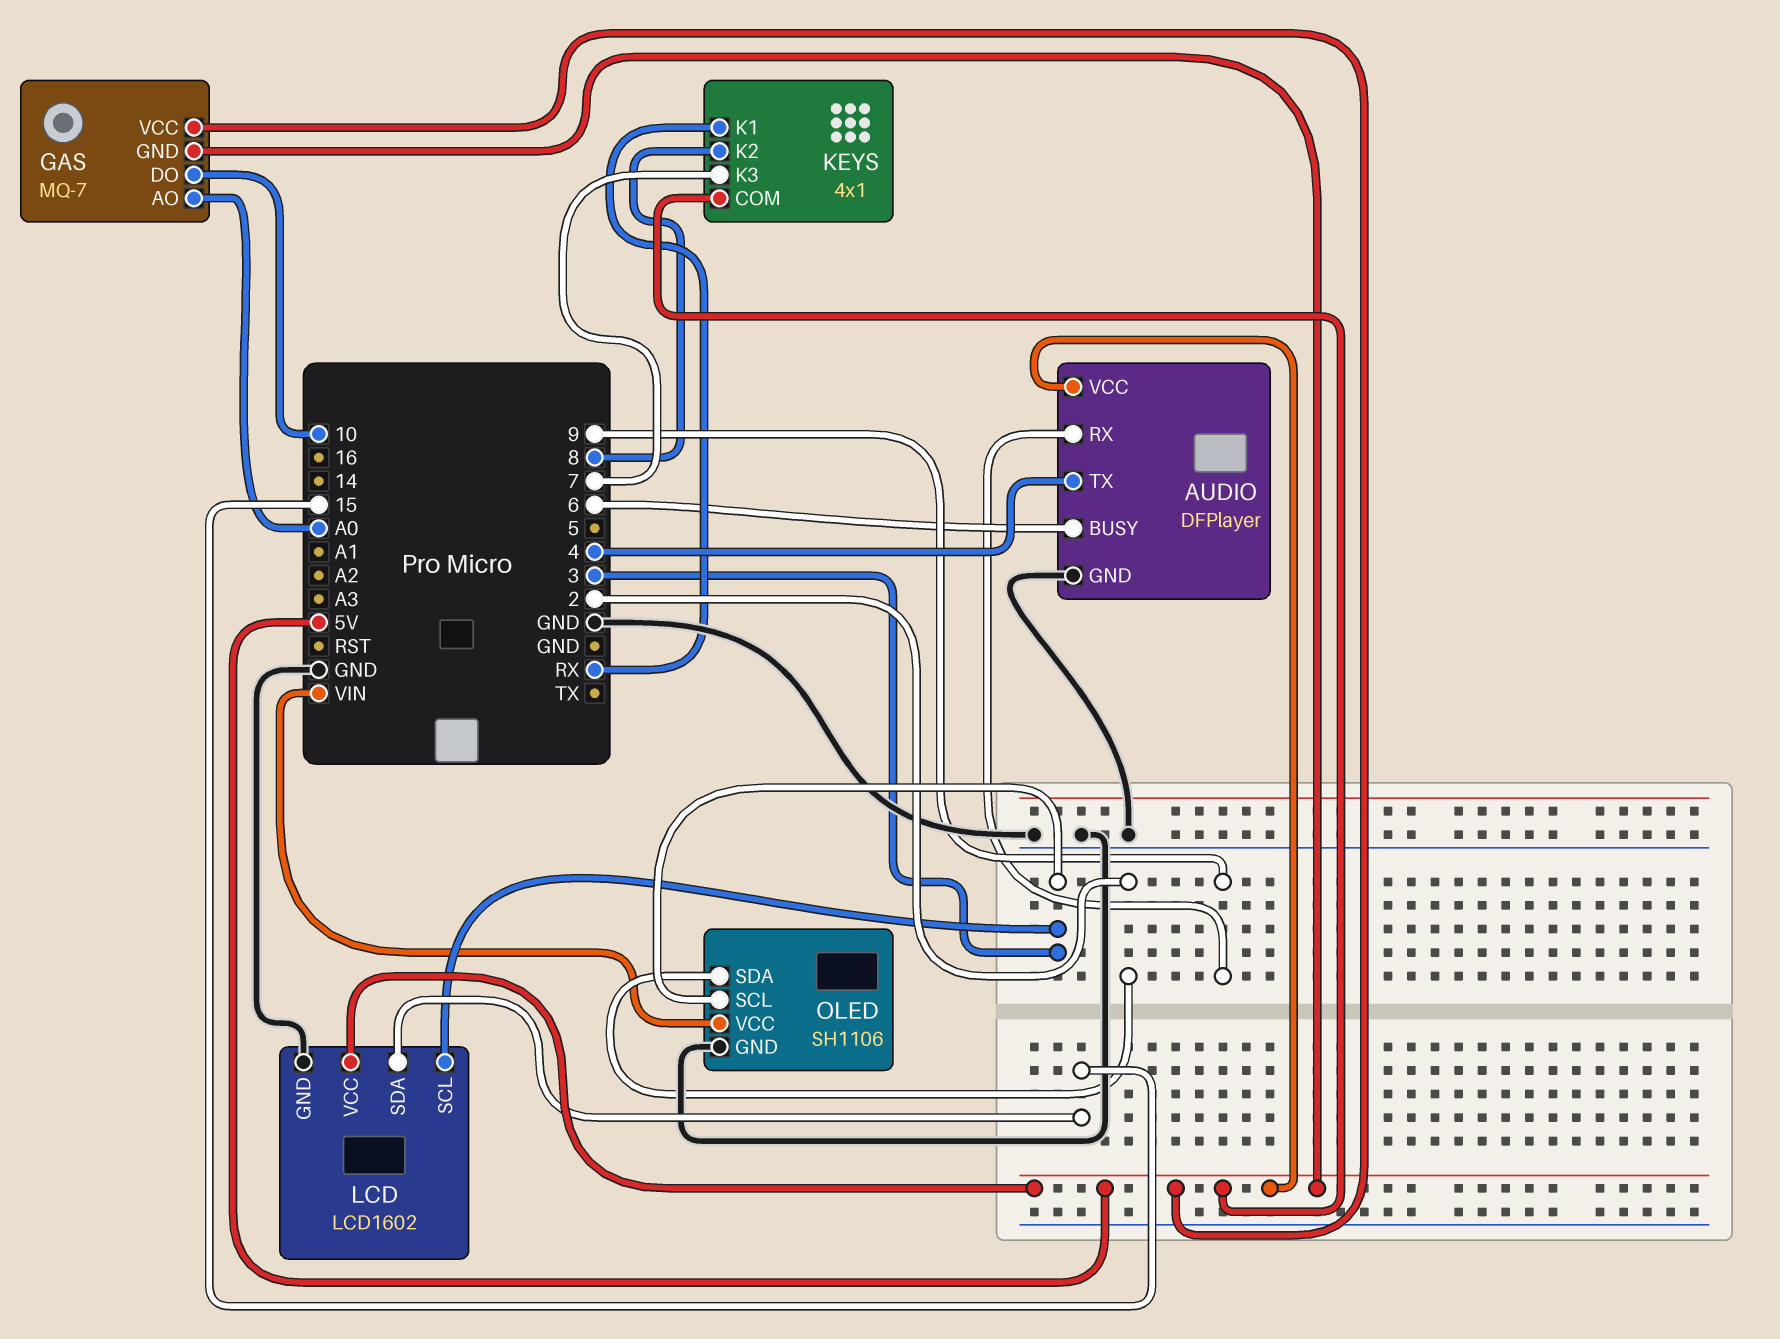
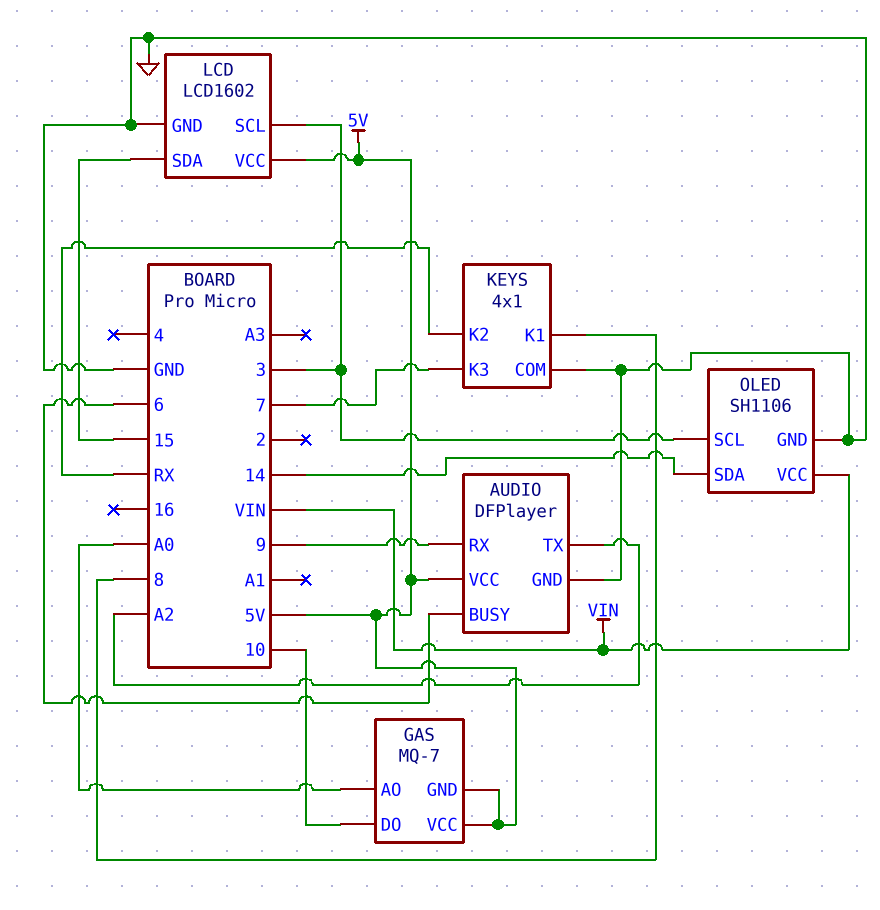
AUDIO pin TX: 4 -> A2
KEYS pin COM: 5V -> GND
KEYS pin K1: RX -> 8
KEYS pin K2: 8 -> RX
OLED pin SDA: 2 -> 14

